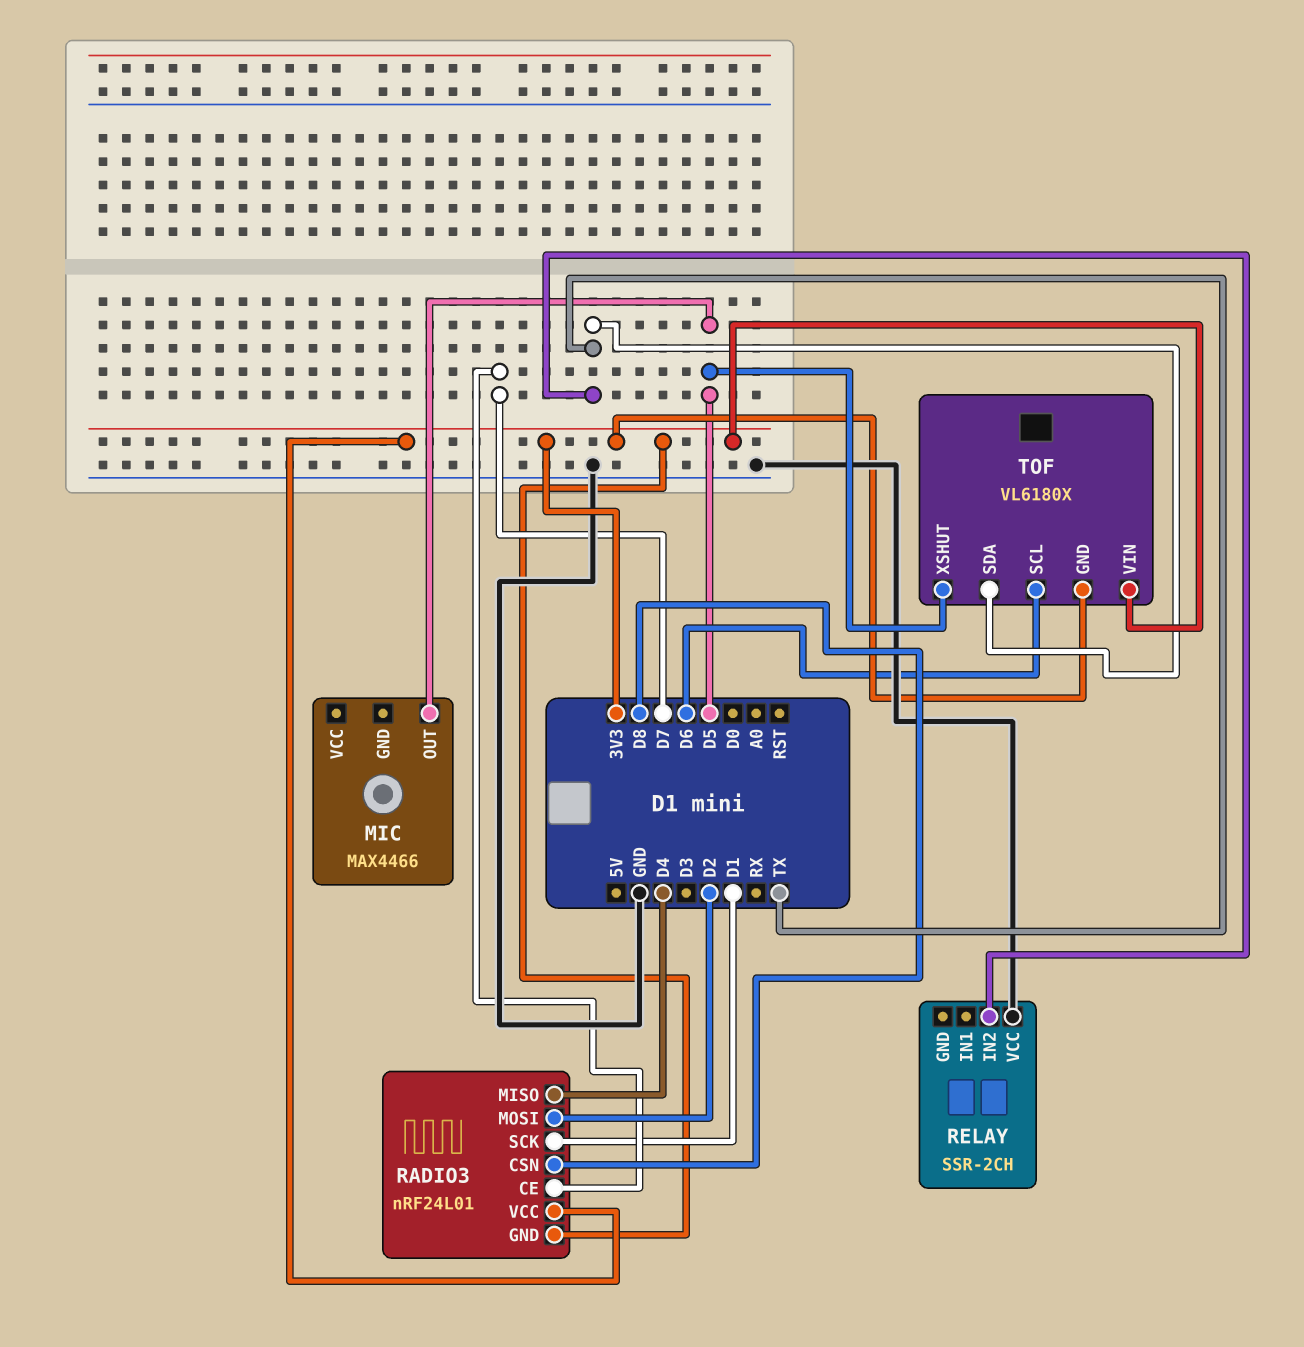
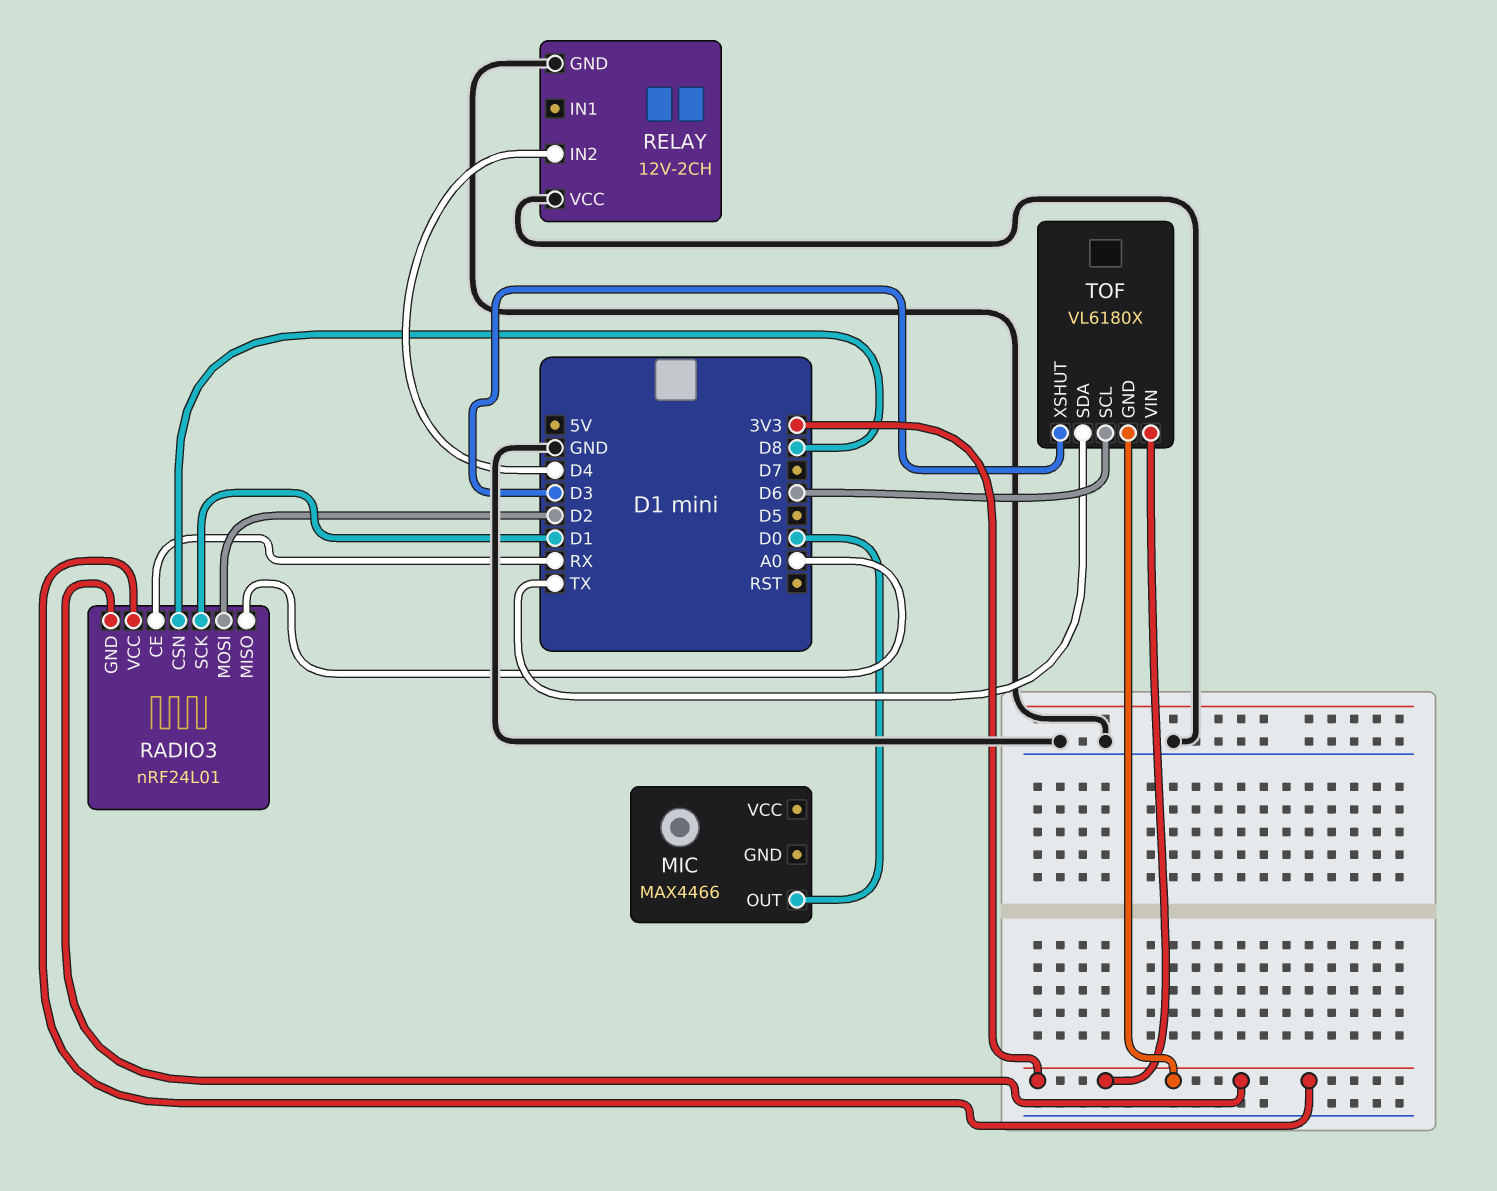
MIC pin OUT: D5 -> D0
RADIO3 pin CE: D7 -> RX
RADIO3 pin MISO: D4 -> A0
RELAY: SSR-2CH -> 12V-2CH
RELAY pin GND: none -> GND
RELAY pin IN2: TX -> D4
TOF pin XSHUT: D5 -> D3

